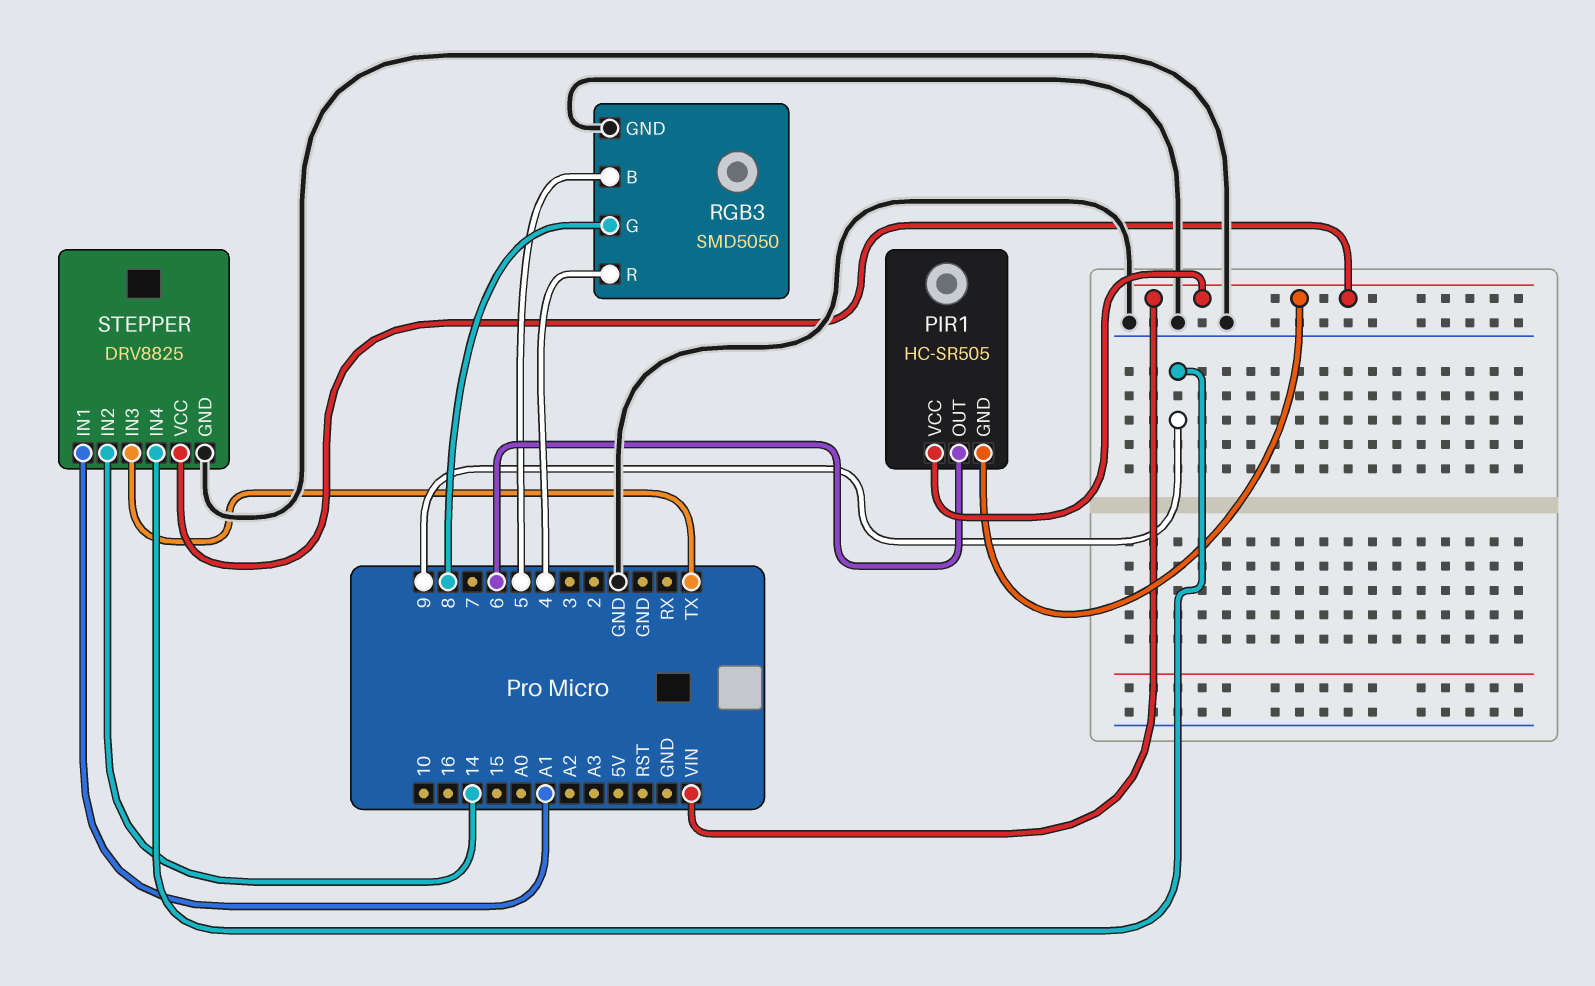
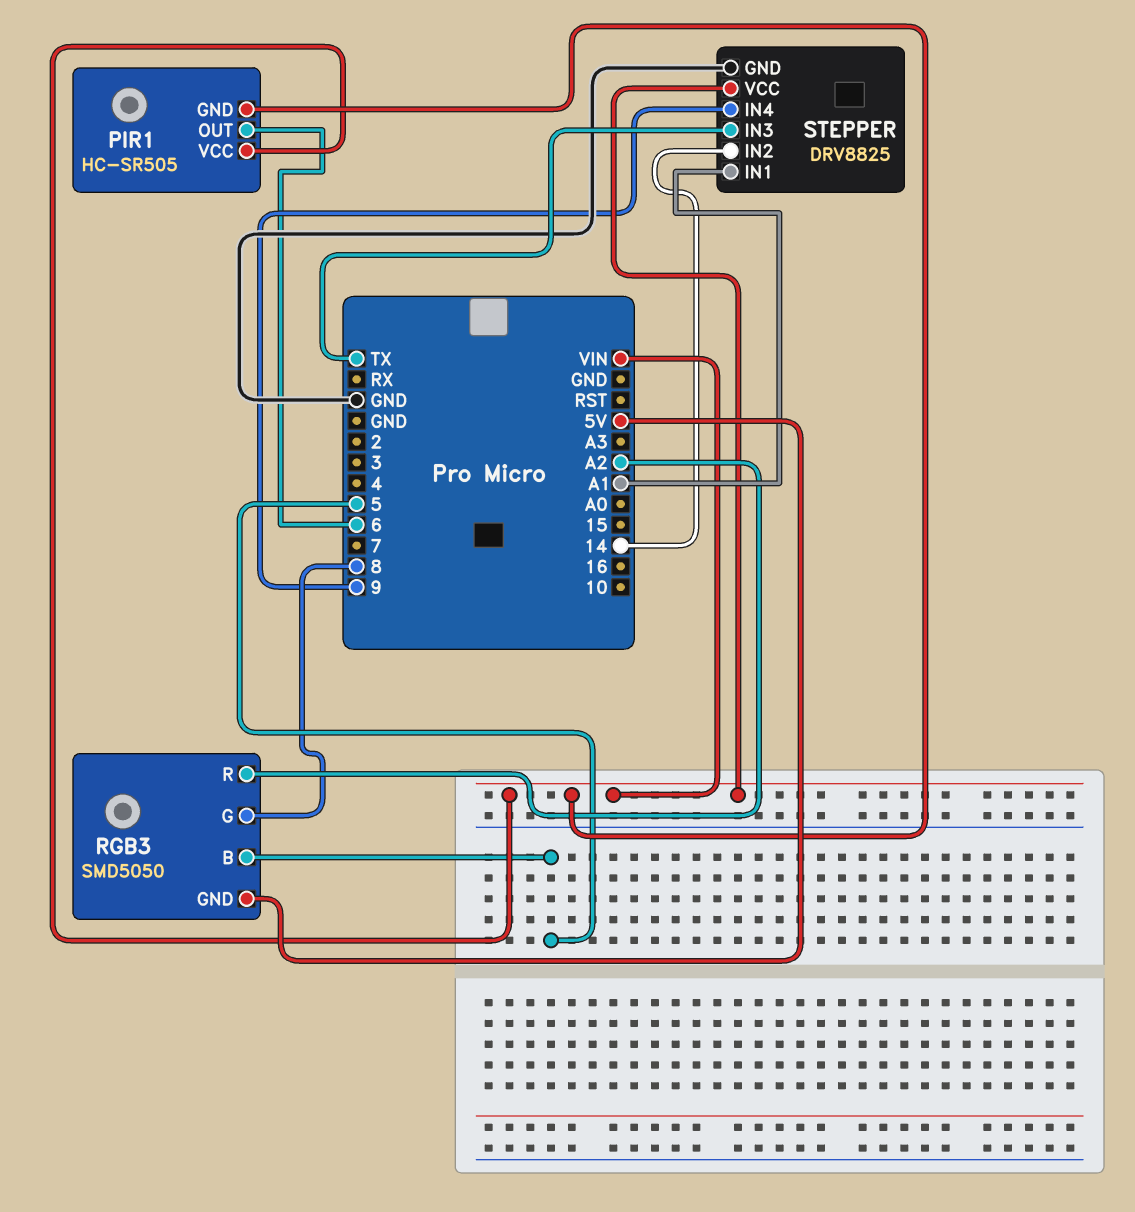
RGB3 pin GND: GND -> 5V
RGB3 pin R: 4 -> A2

